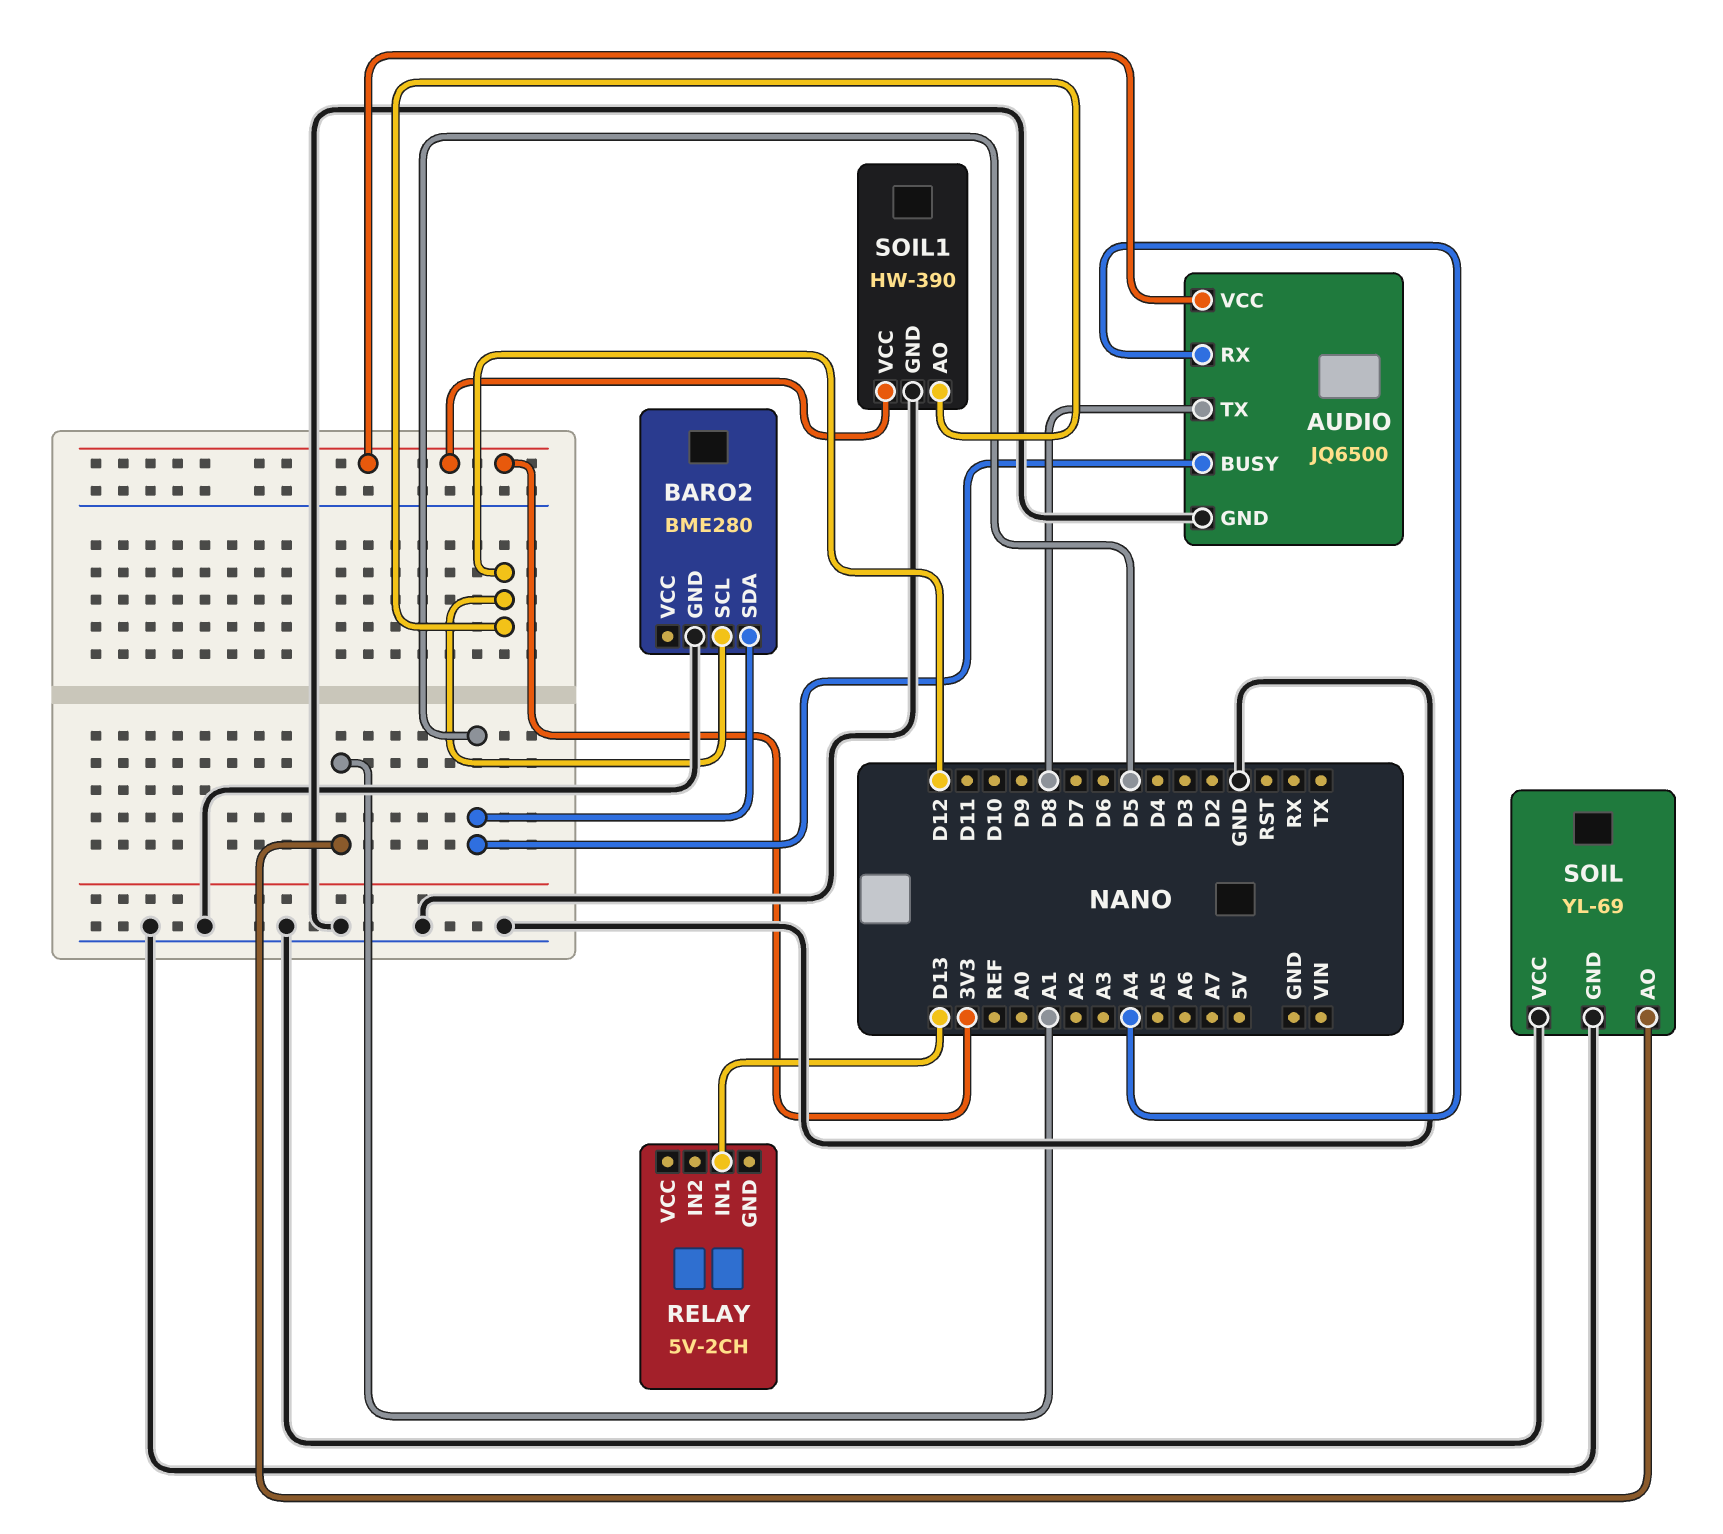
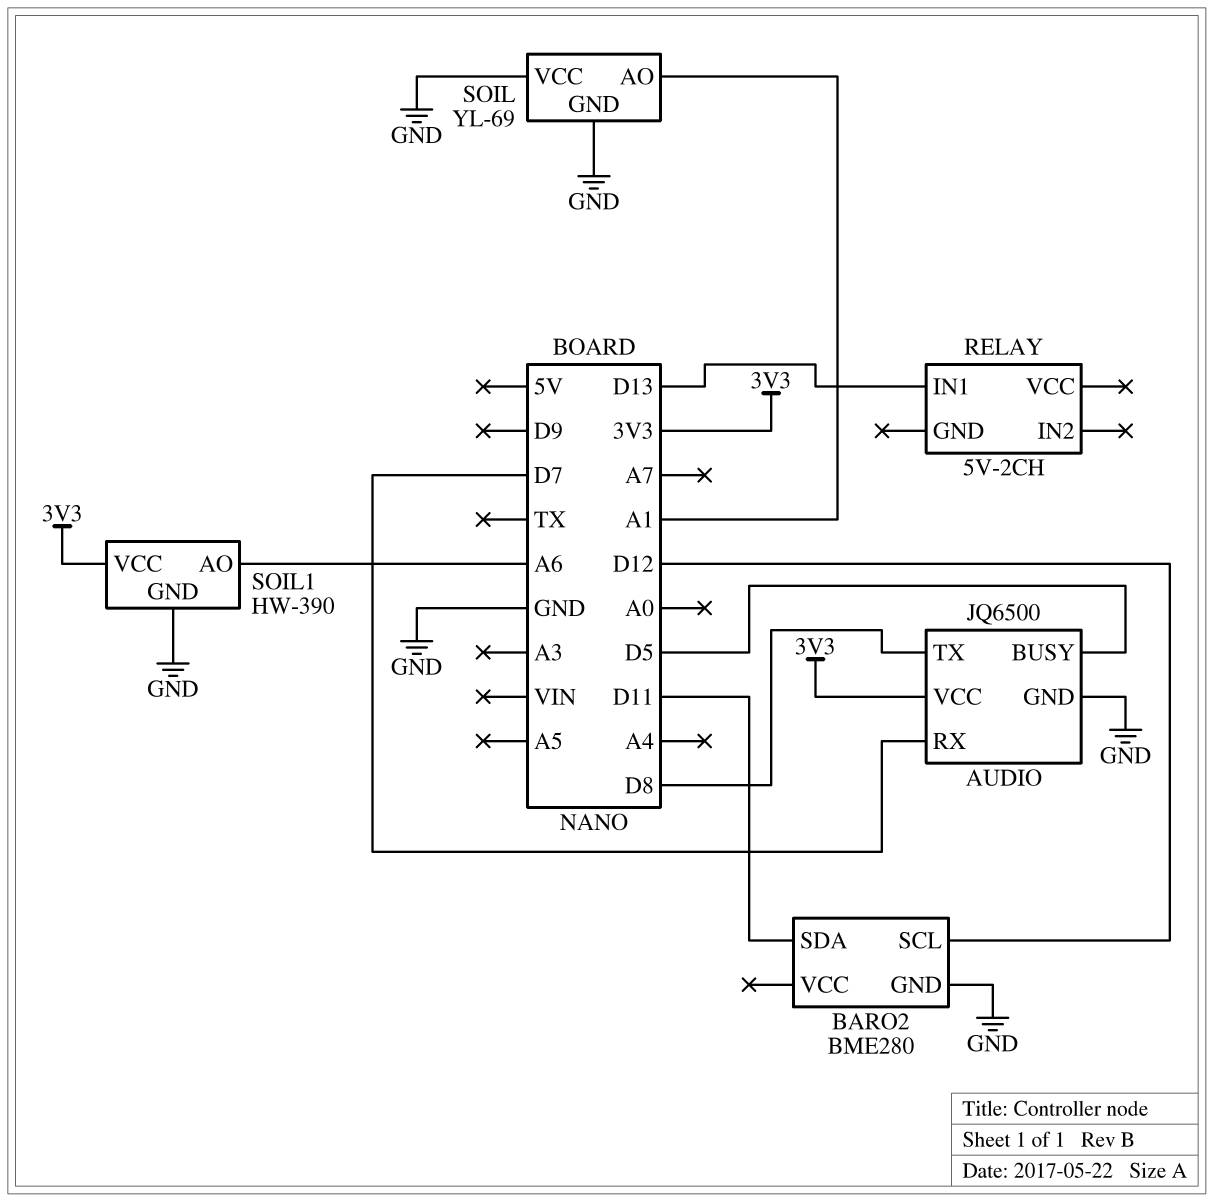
AUDIO pin RX: A4 -> D7
BARO2 pin SDA: D5 -> D11
SOIL1 pin AO: D12 -> A6

